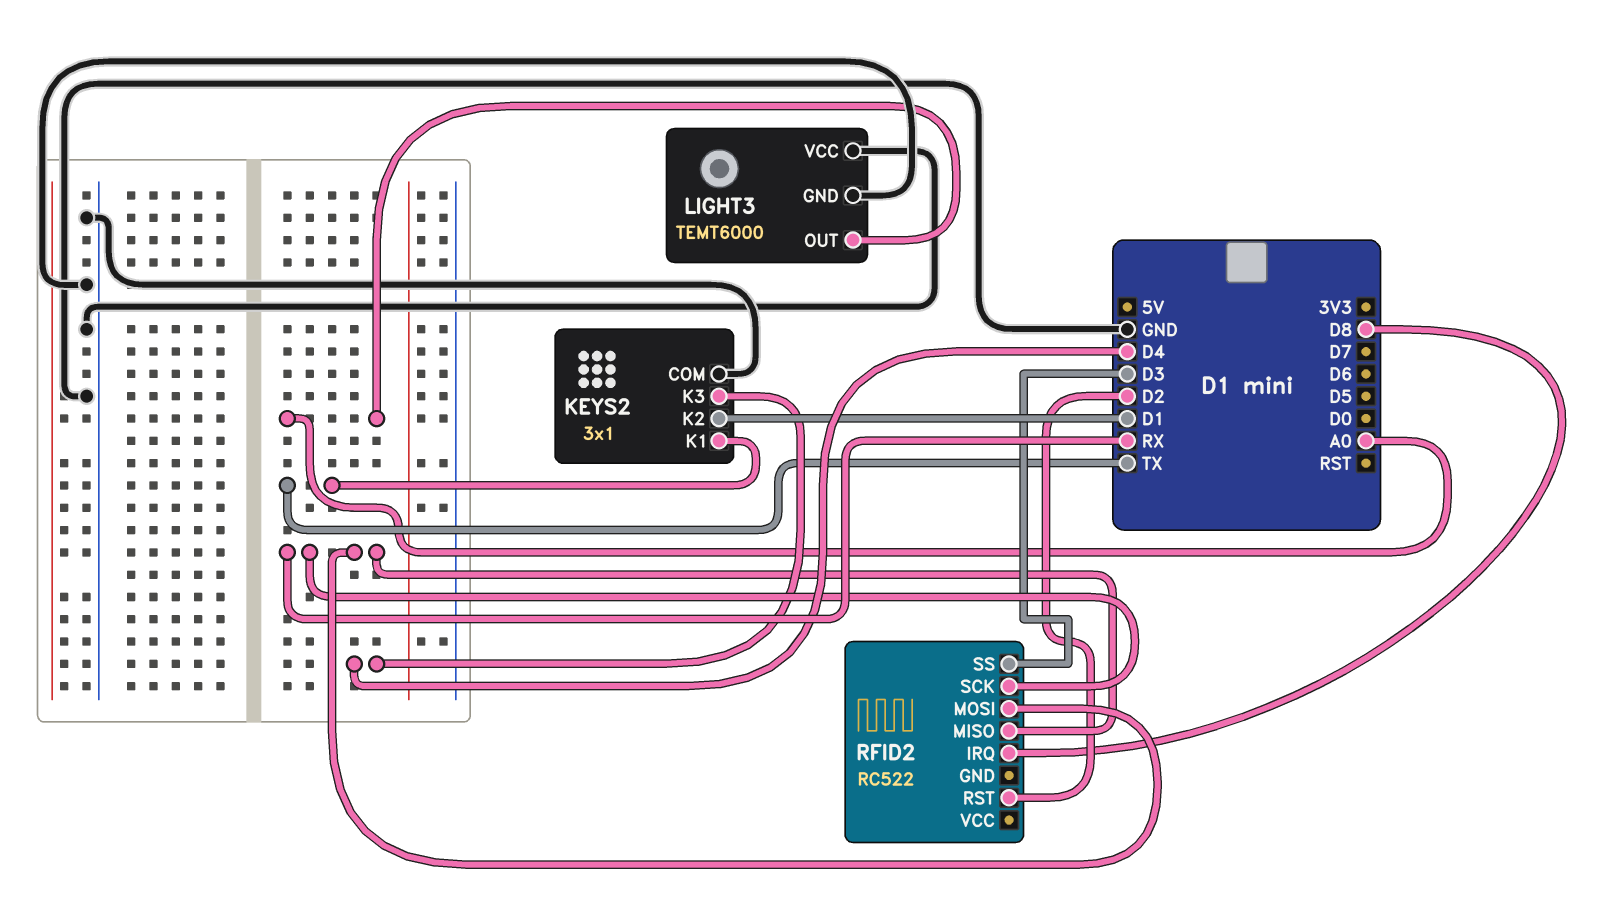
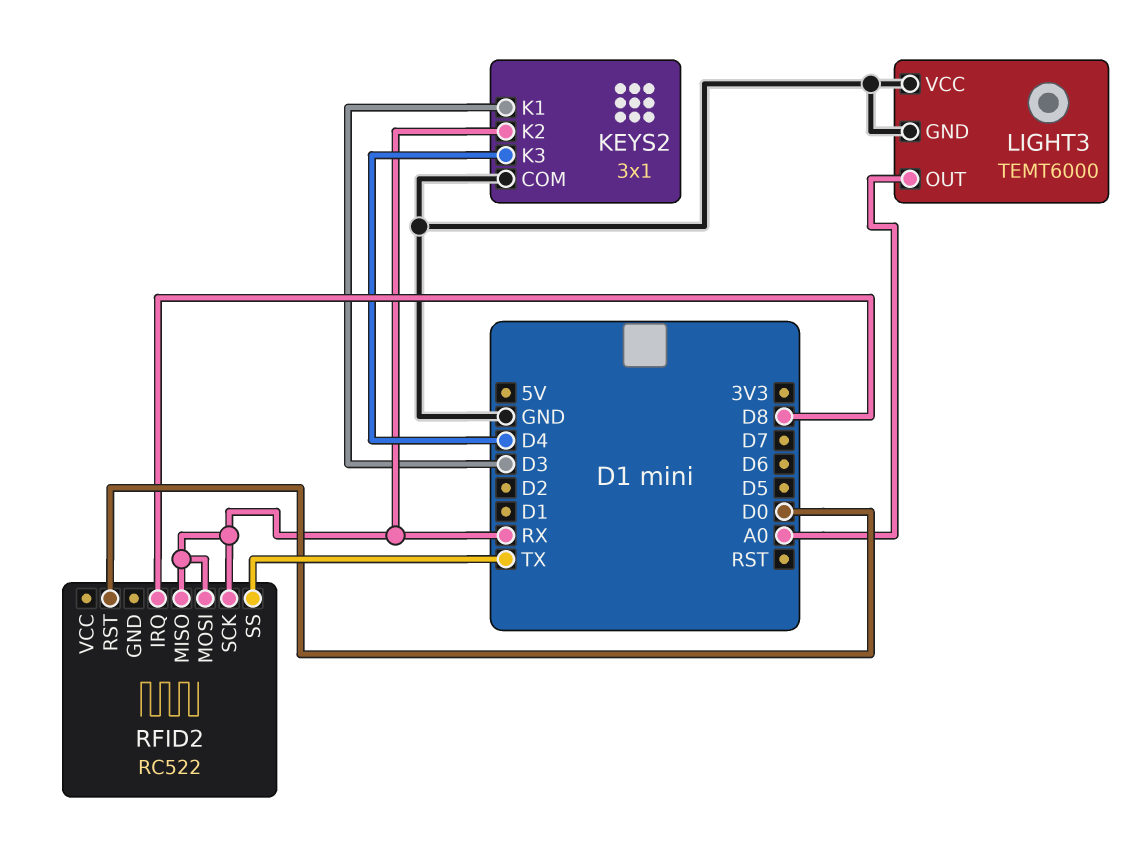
KEYS2 pin K1: TX -> D3
KEYS2 pin K2: D1 -> RX
RFID2 pin RST: D2 -> D0
RFID2 pin SS: D3 -> TX

